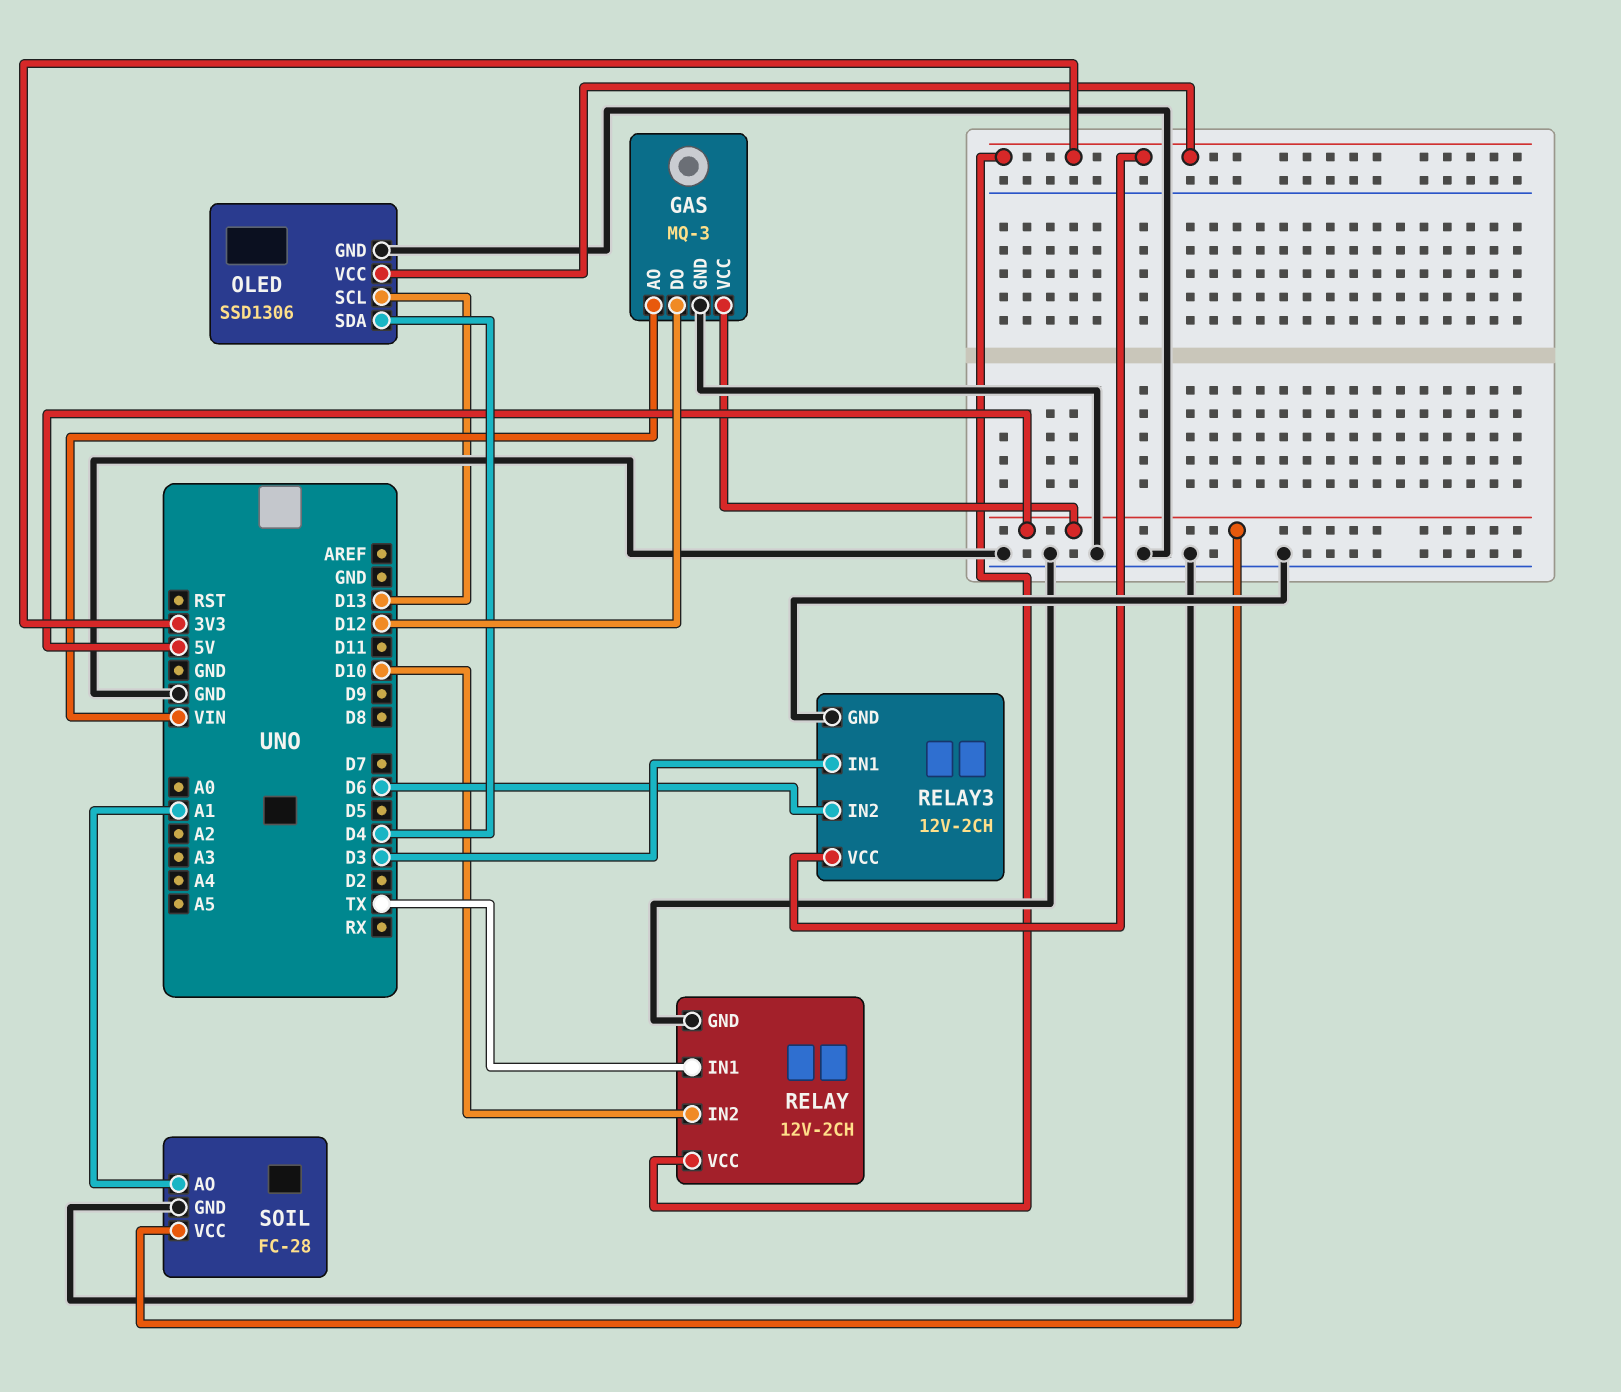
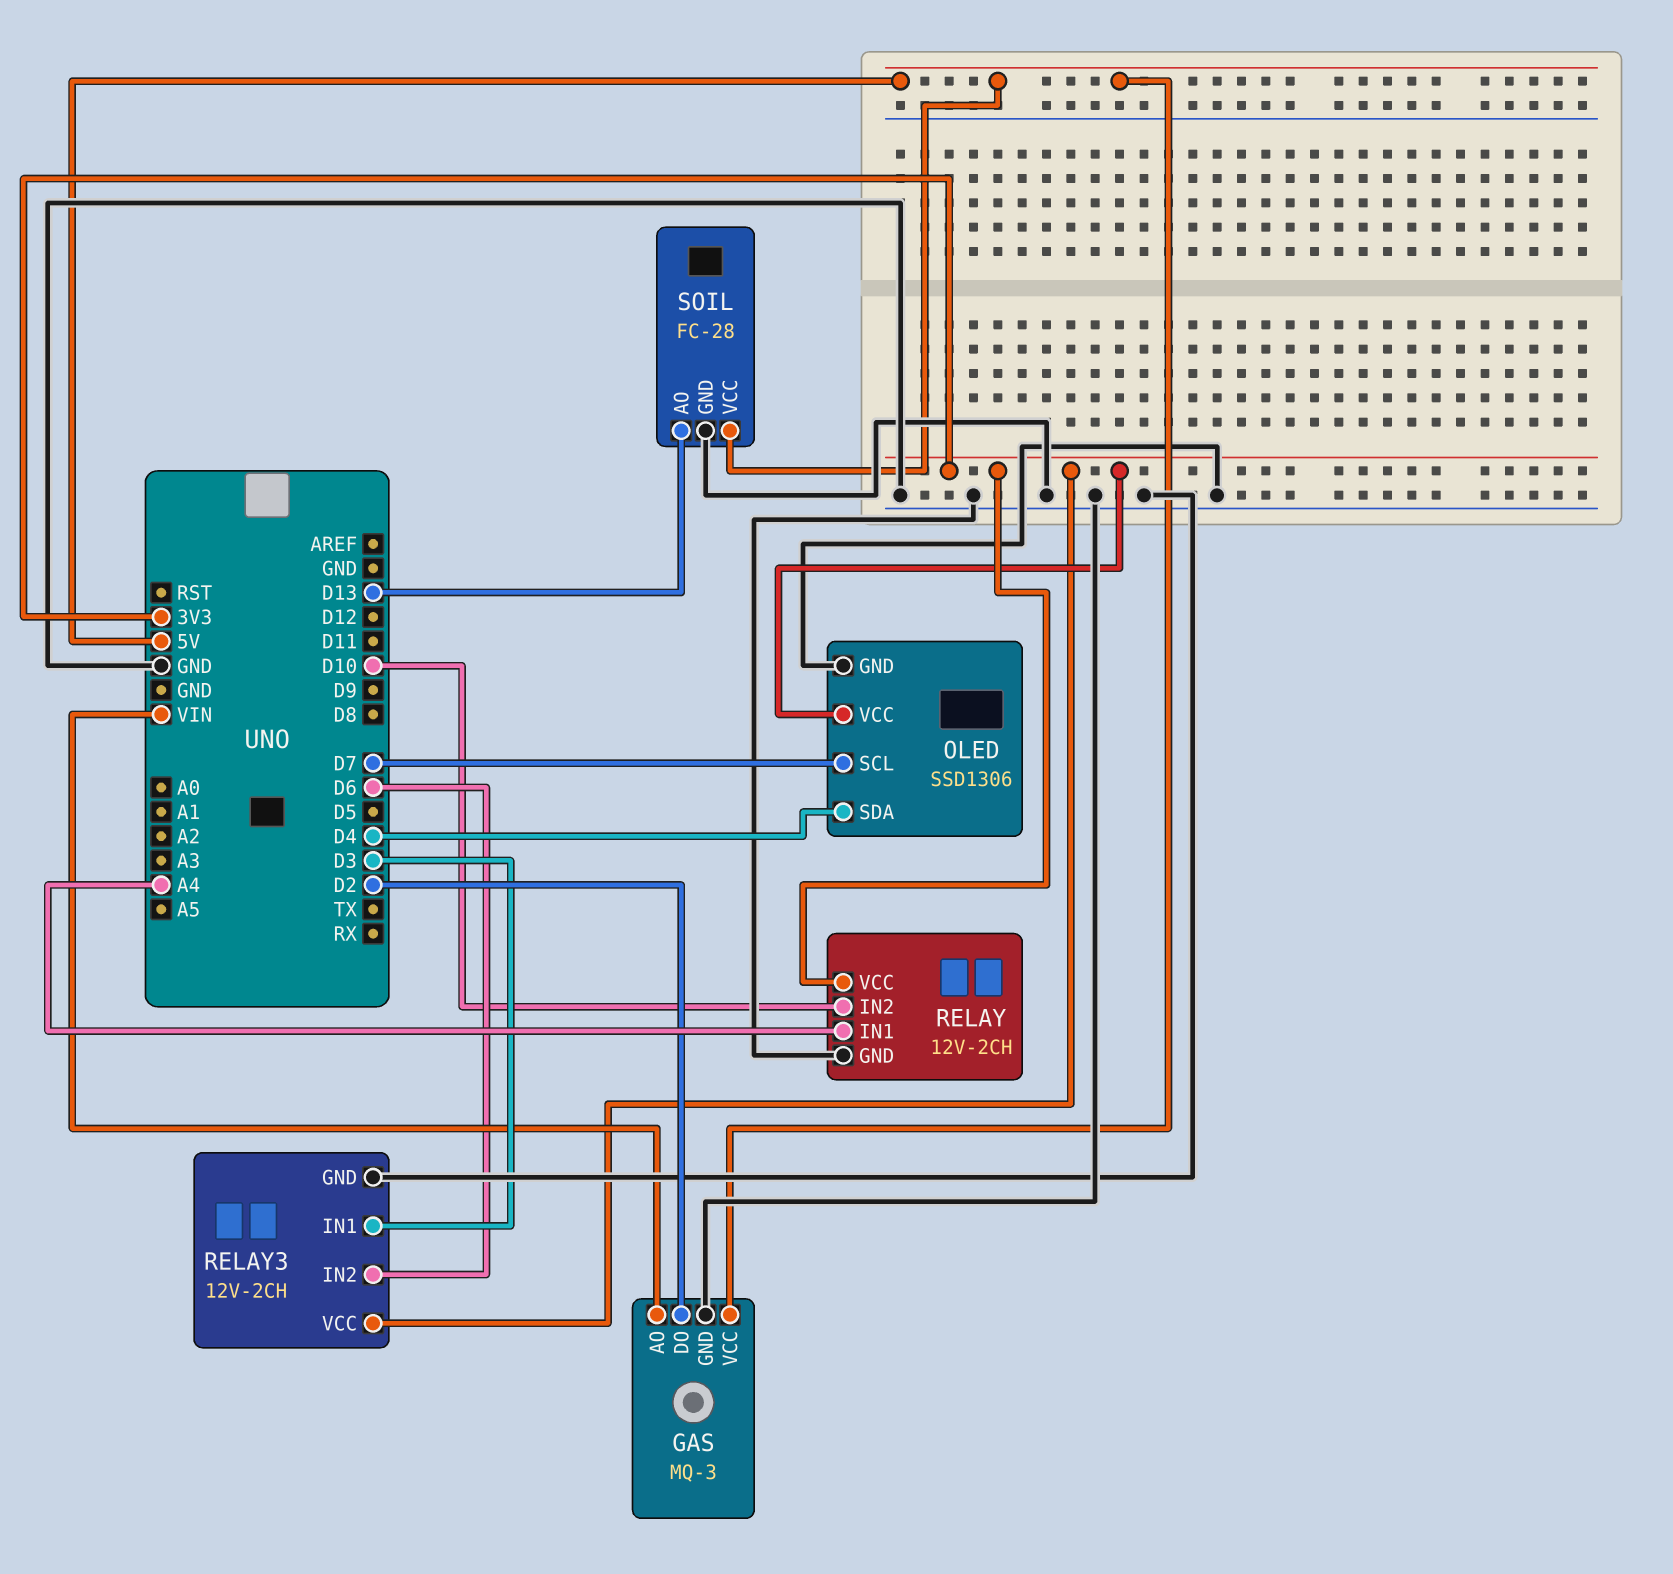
GAS pin DO: D12 -> D2
OLED pin SCL: D13 -> D7
RELAY pin IN1: TX -> A4
SOIL pin AO: A1 -> D13

